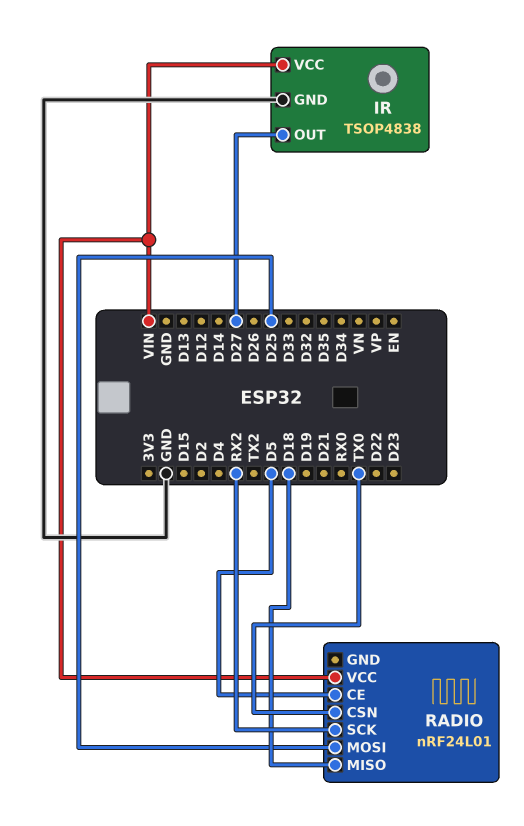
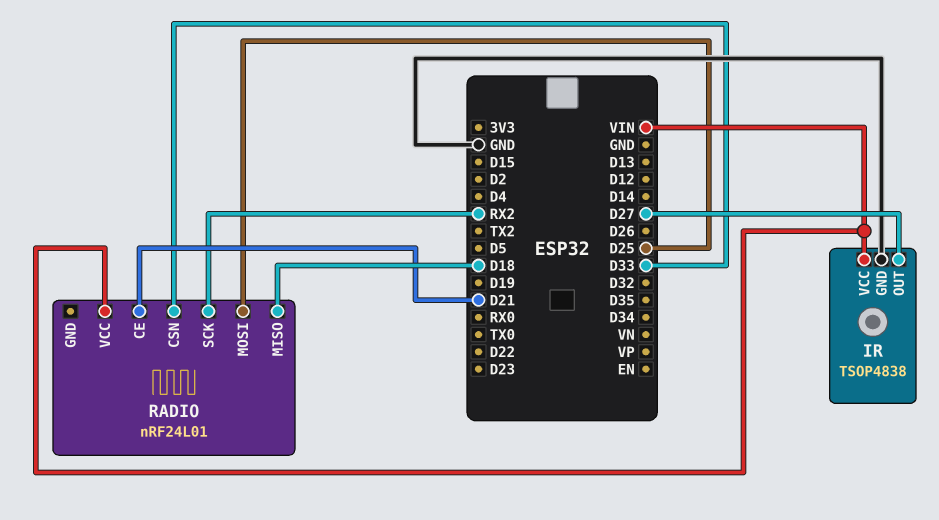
RADIO pin CE: D5 -> D21
RADIO pin CSN: TX0 -> D33

